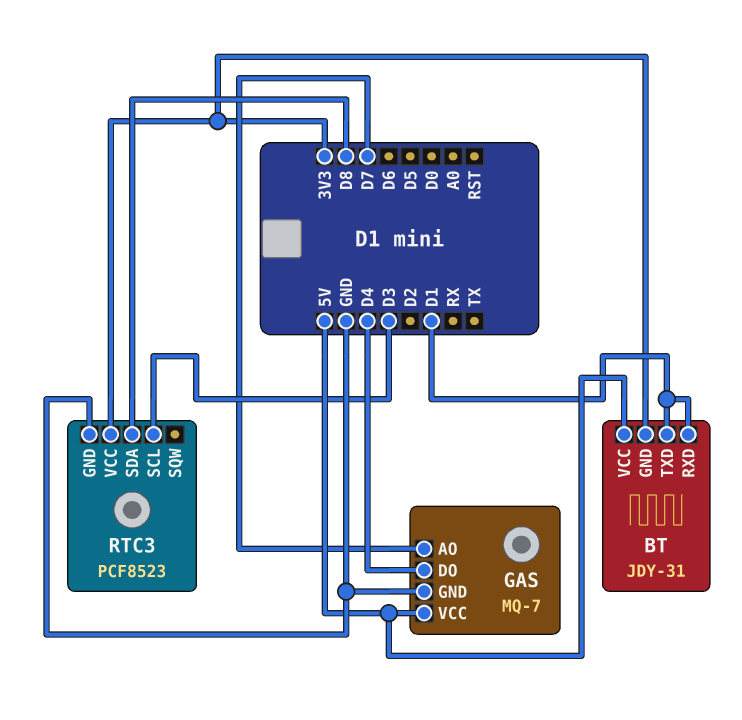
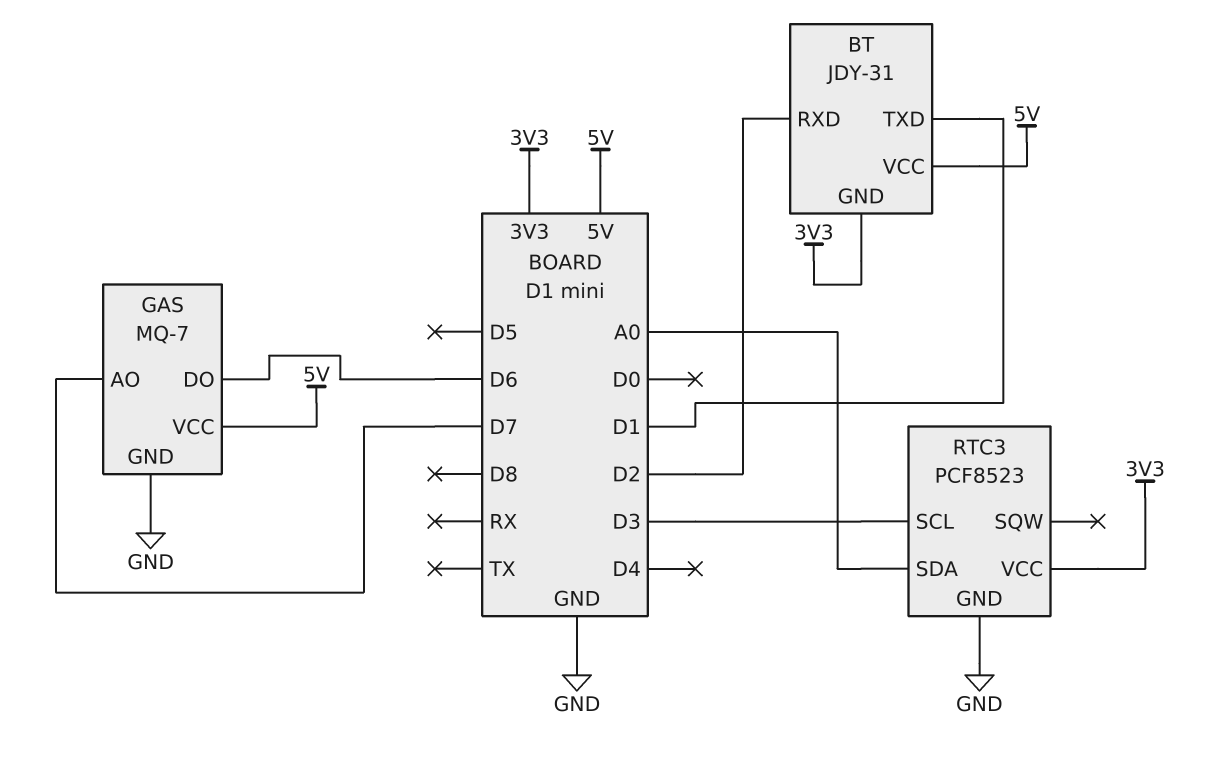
BT pin RXD: D1 -> D2
GAS pin DO: D4 -> D6
RTC3 pin SDA: D8 -> A0

